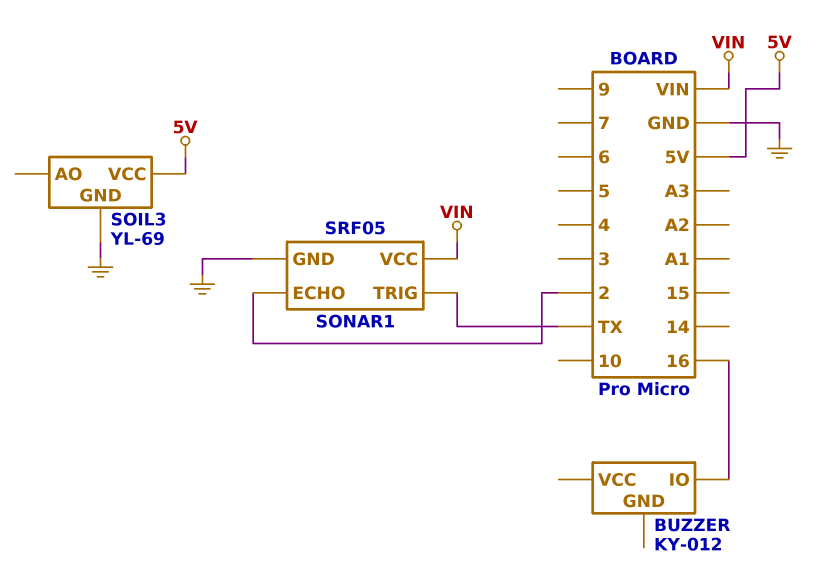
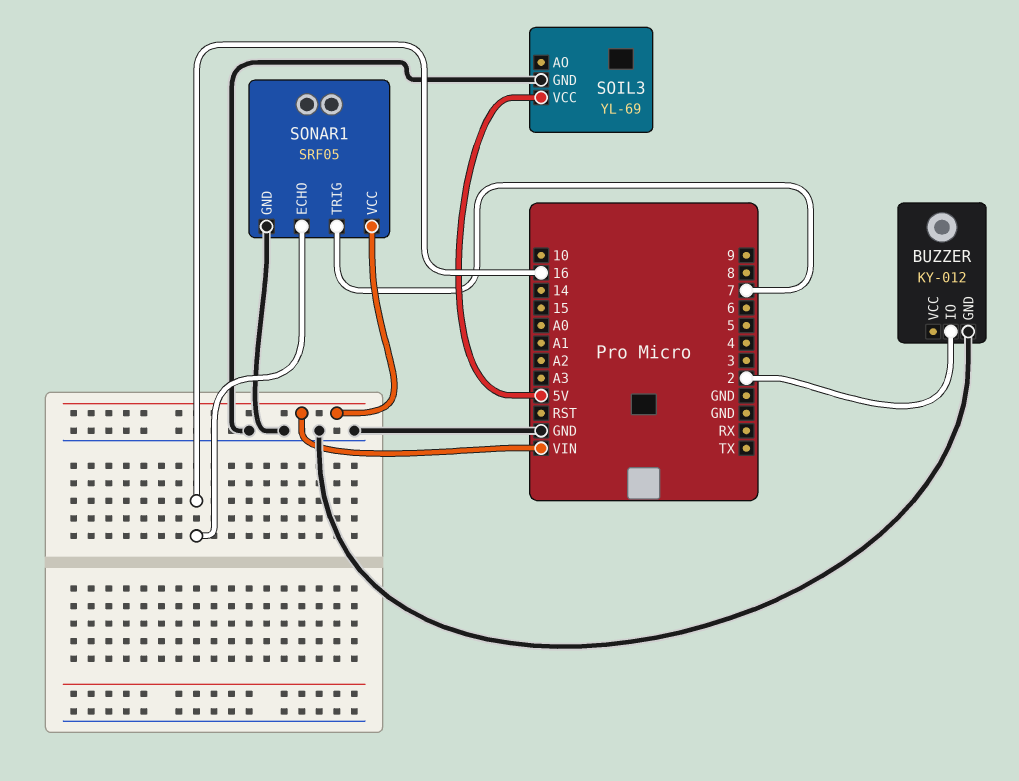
BUZZER pin GND: none -> GND
BUZZER pin IO: 16 -> 2
SONAR1 pin ECHO: 2 -> 16
SONAR1 pin TRIG: TX -> 7

